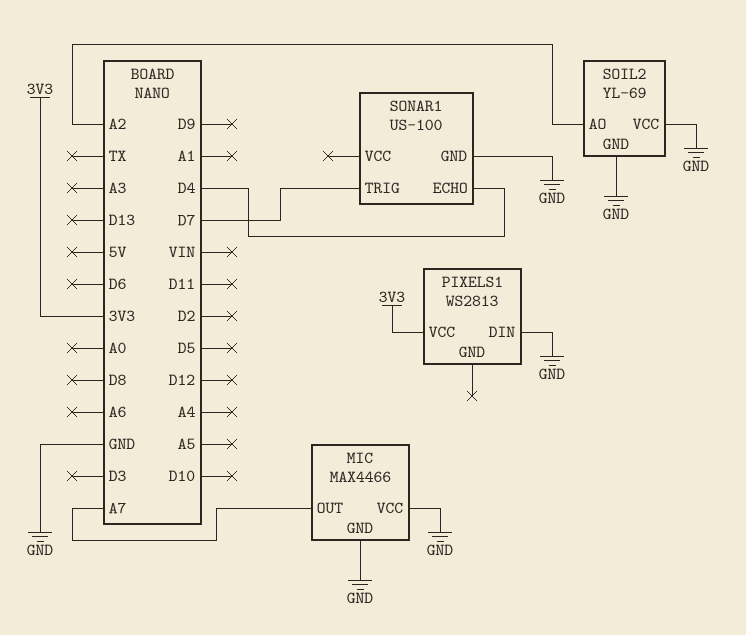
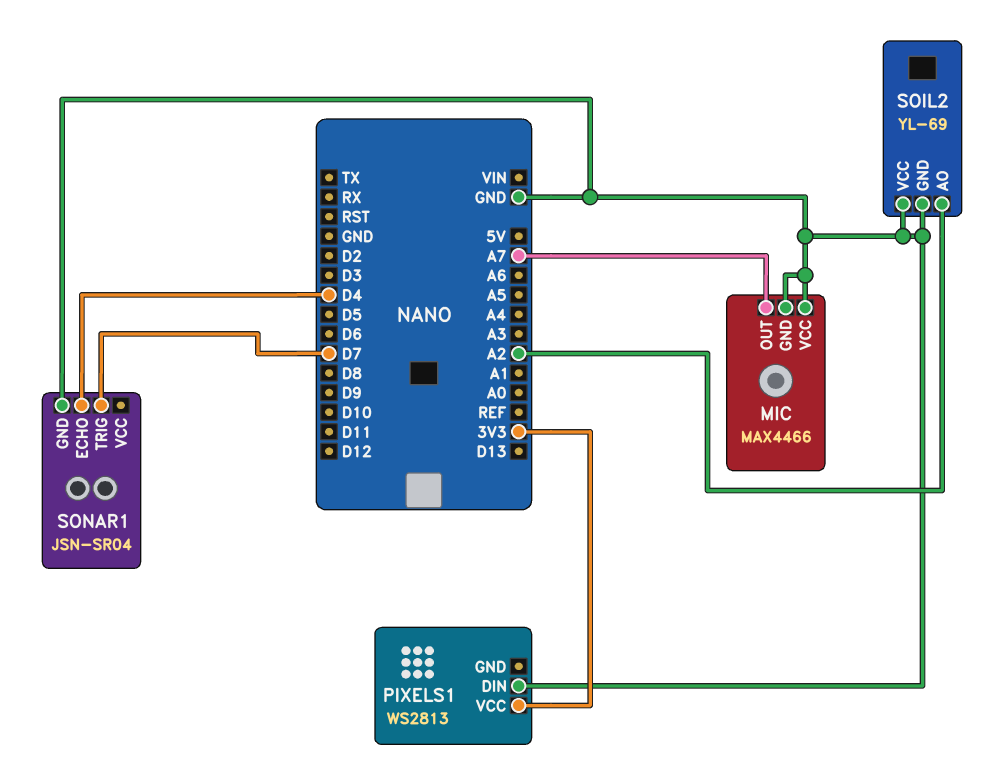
SONAR1: US-100 -> JSN-SR04

